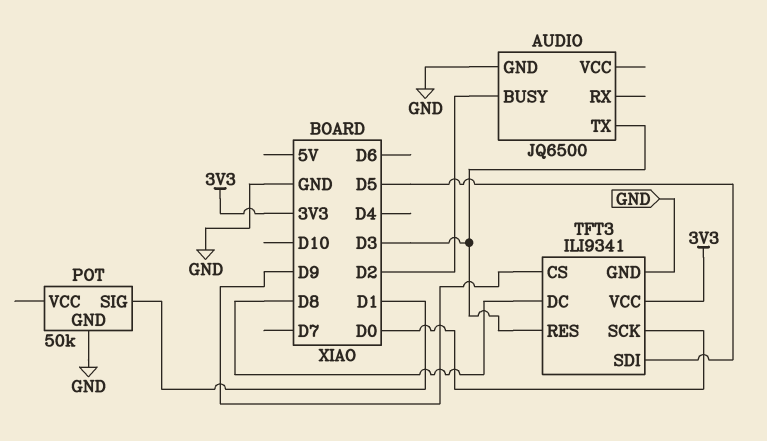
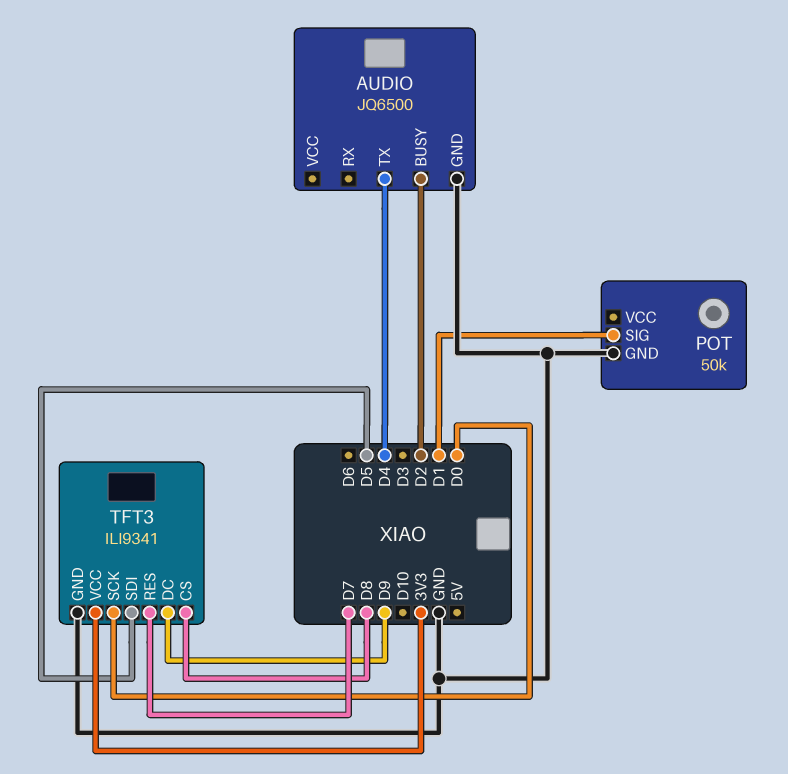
AUDIO pin TX: D3 -> D4
TFT3 pin CS: D9 -> D8
TFT3 pin DC: D8 -> D9
TFT3 pin RES: D3 -> D7

